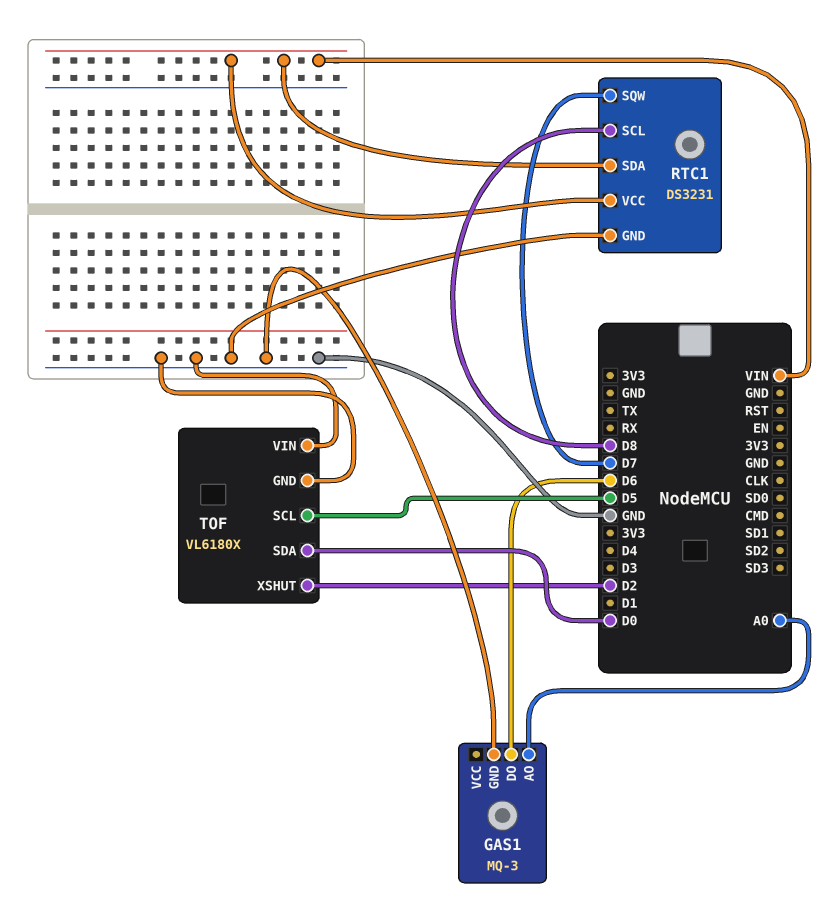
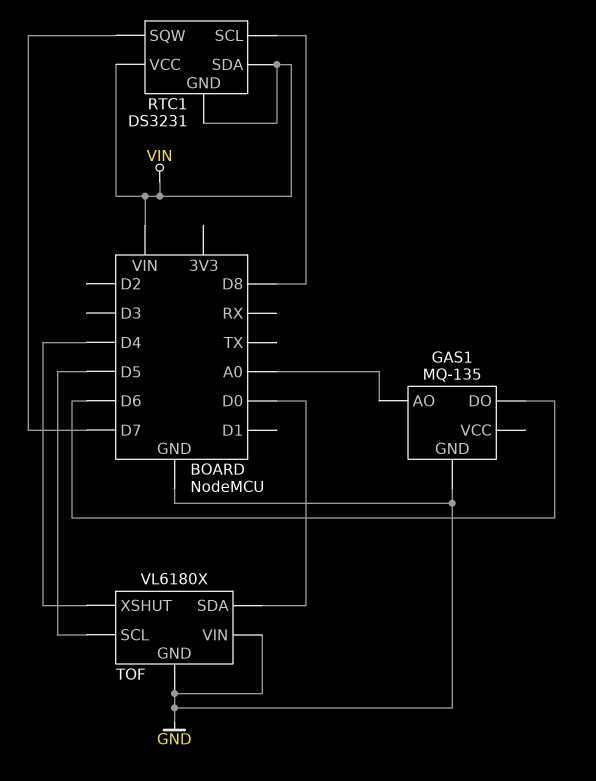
GAS1: MQ-3 -> MQ-135
RTC1 pin GND: GND -> VIN
TOF pin XSHUT: D2 -> D4

